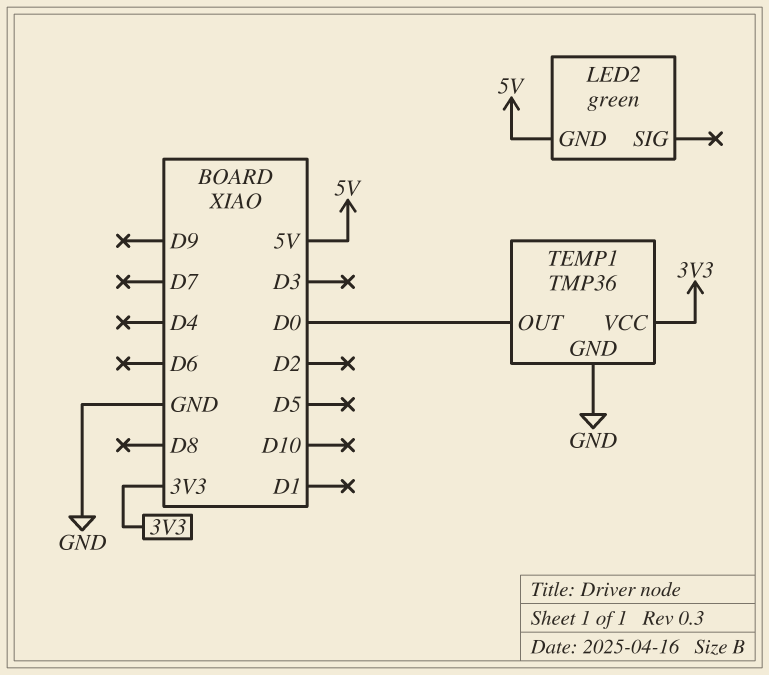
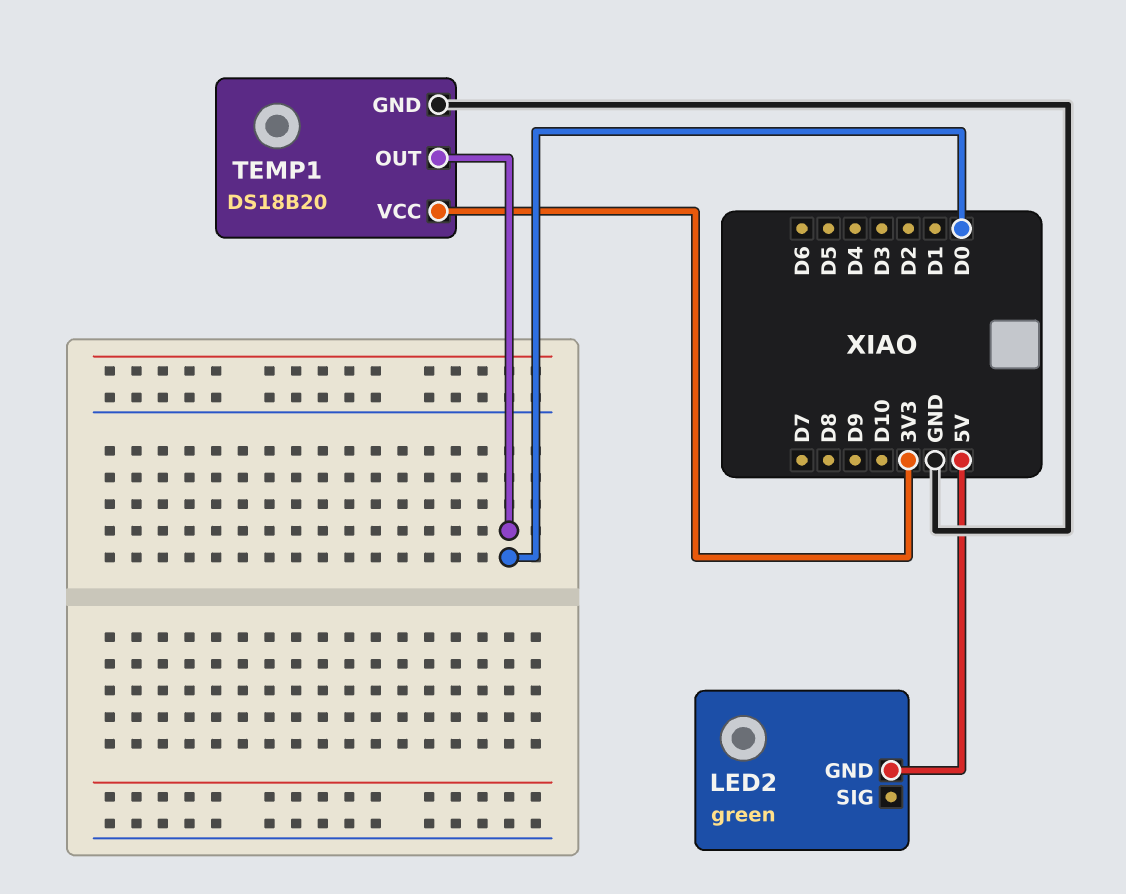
TEMP1: TMP36 -> DS18B20

